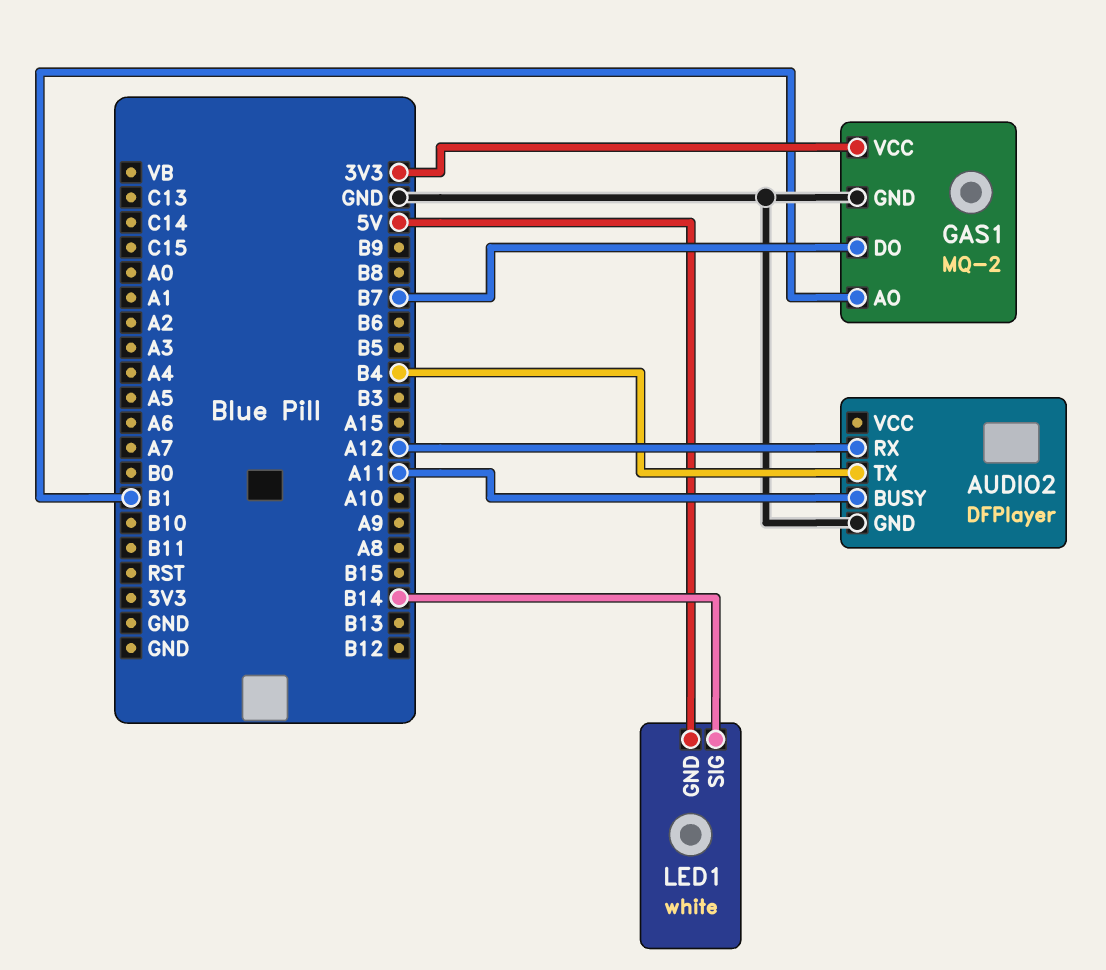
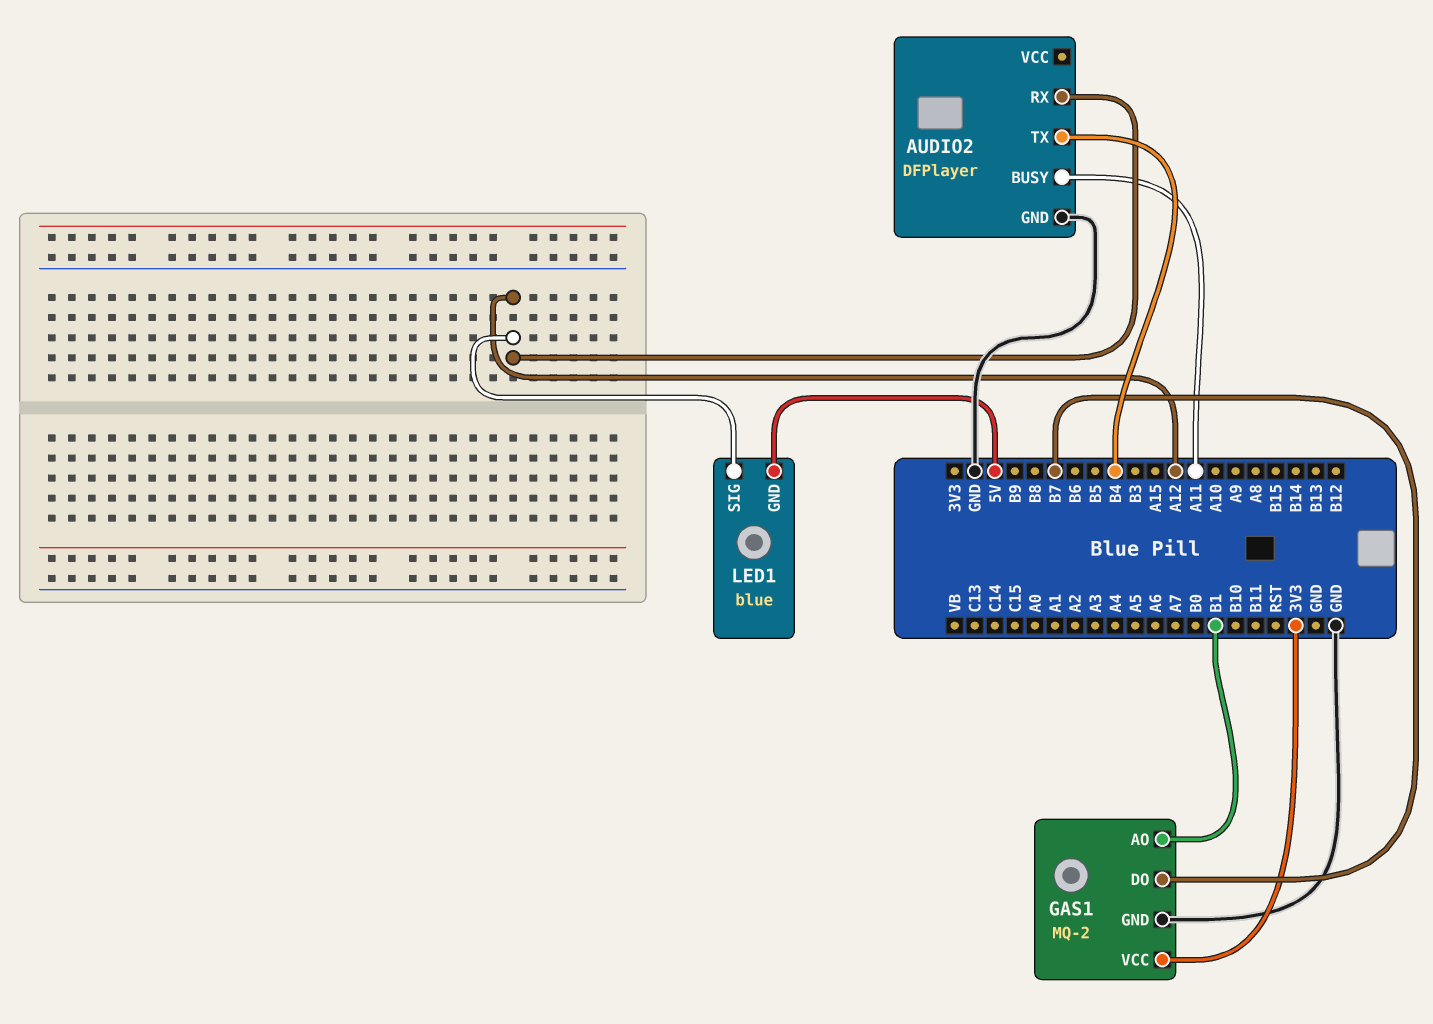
LED1: white -> blue
LED1 pin SIG: B14 -> A12

